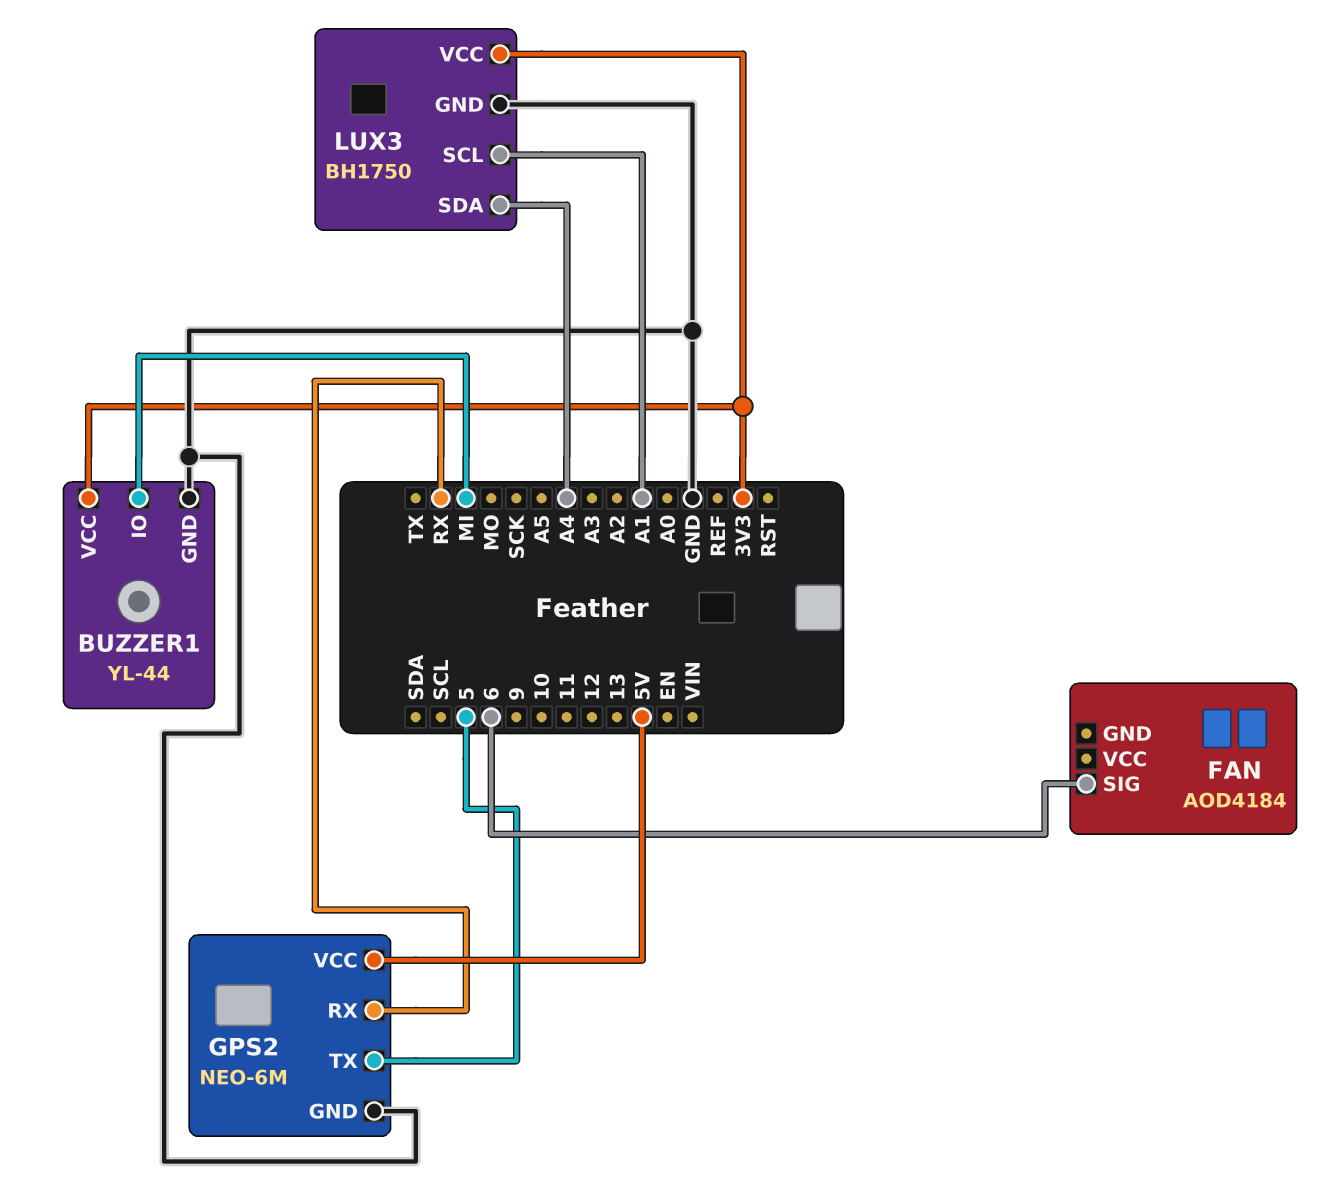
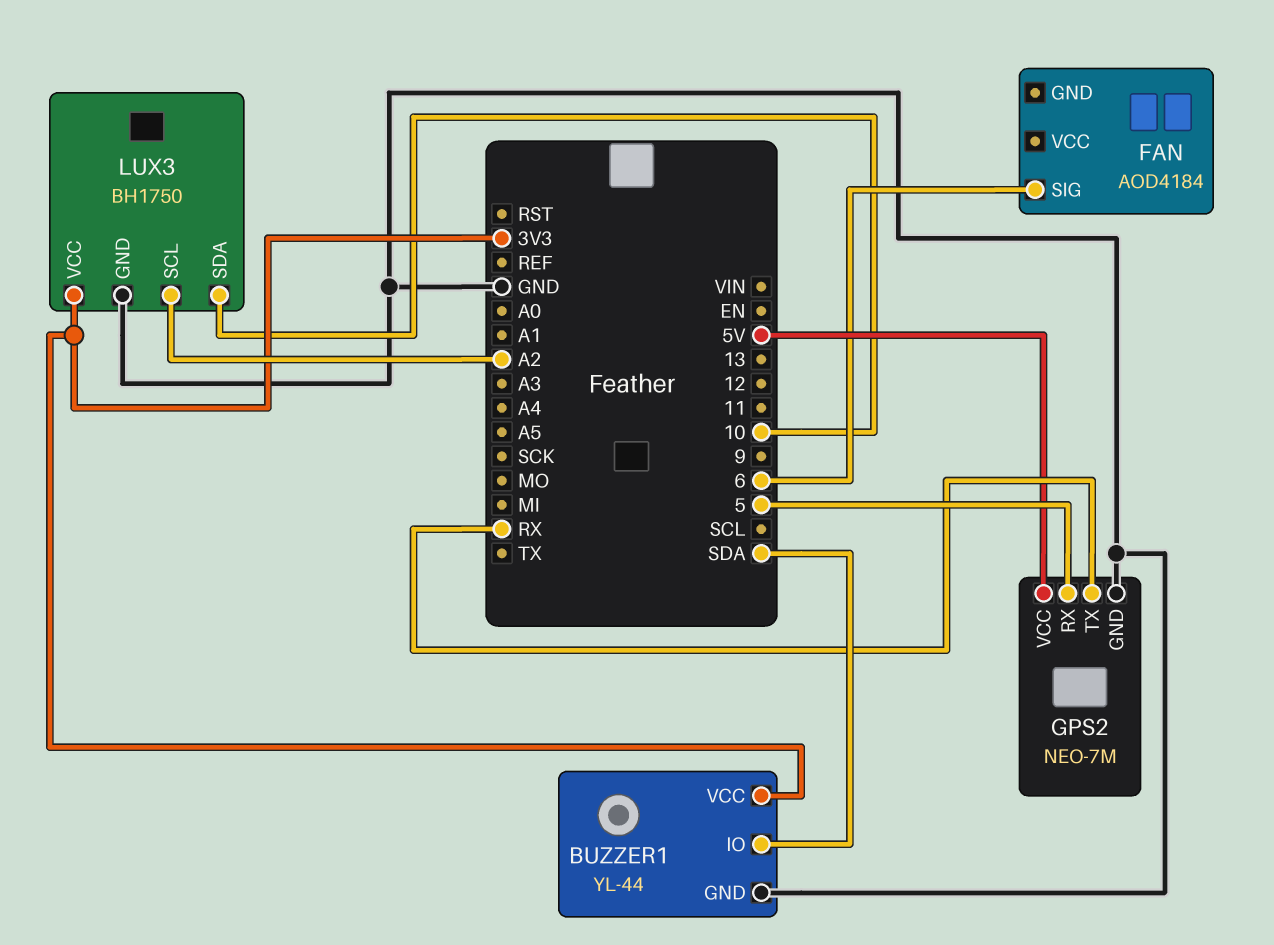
BUZZER1 pin IO: MI -> SDA
GPS2: NEO-6M -> NEO-7M
GPS2 pin RX: RX -> 5
GPS2 pin TX: 5 -> RX
LUX3 pin SCL: A1 -> A2
LUX3 pin SDA: A4 -> 10

